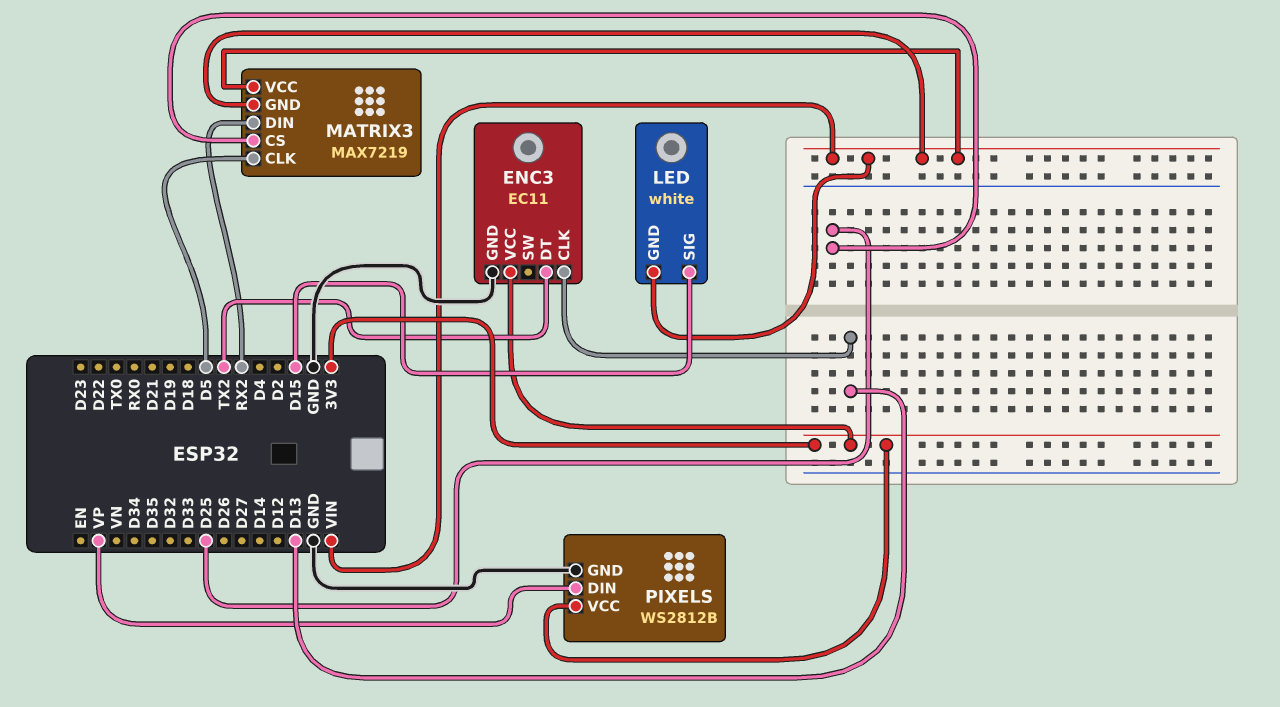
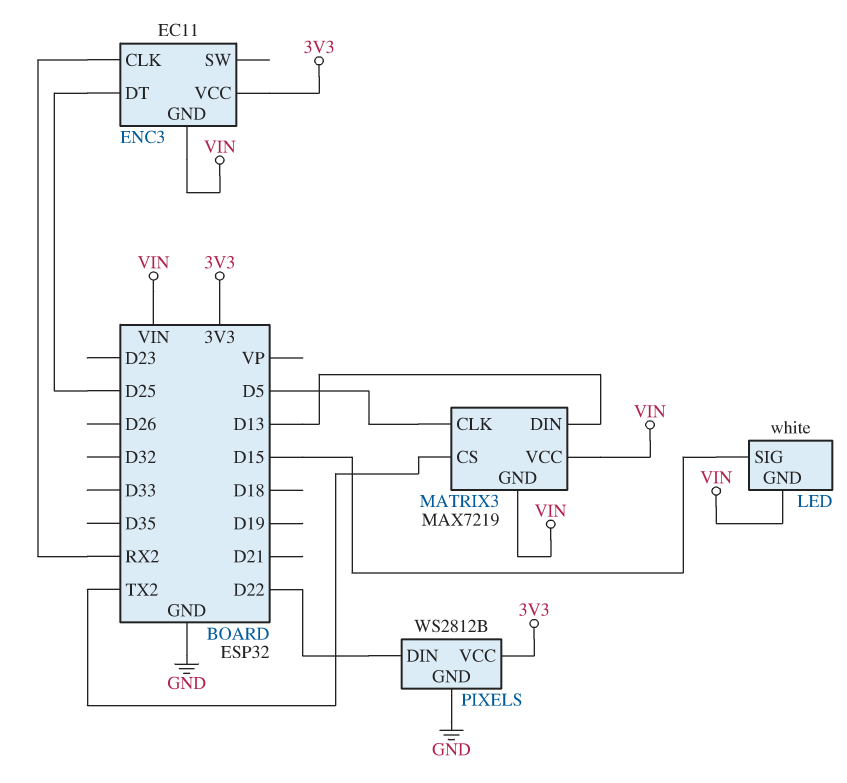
ENC3 pin CLK: D13 -> RX2
ENC3 pin DT: TX2 -> D25
ENC3 pin GND: GND -> VIN
MATRIX3 pin CS: D25 -> TX2
MATRIX3 pin DIN: RX2 -> D13
PIXELS pin DIN: VP -> D22

